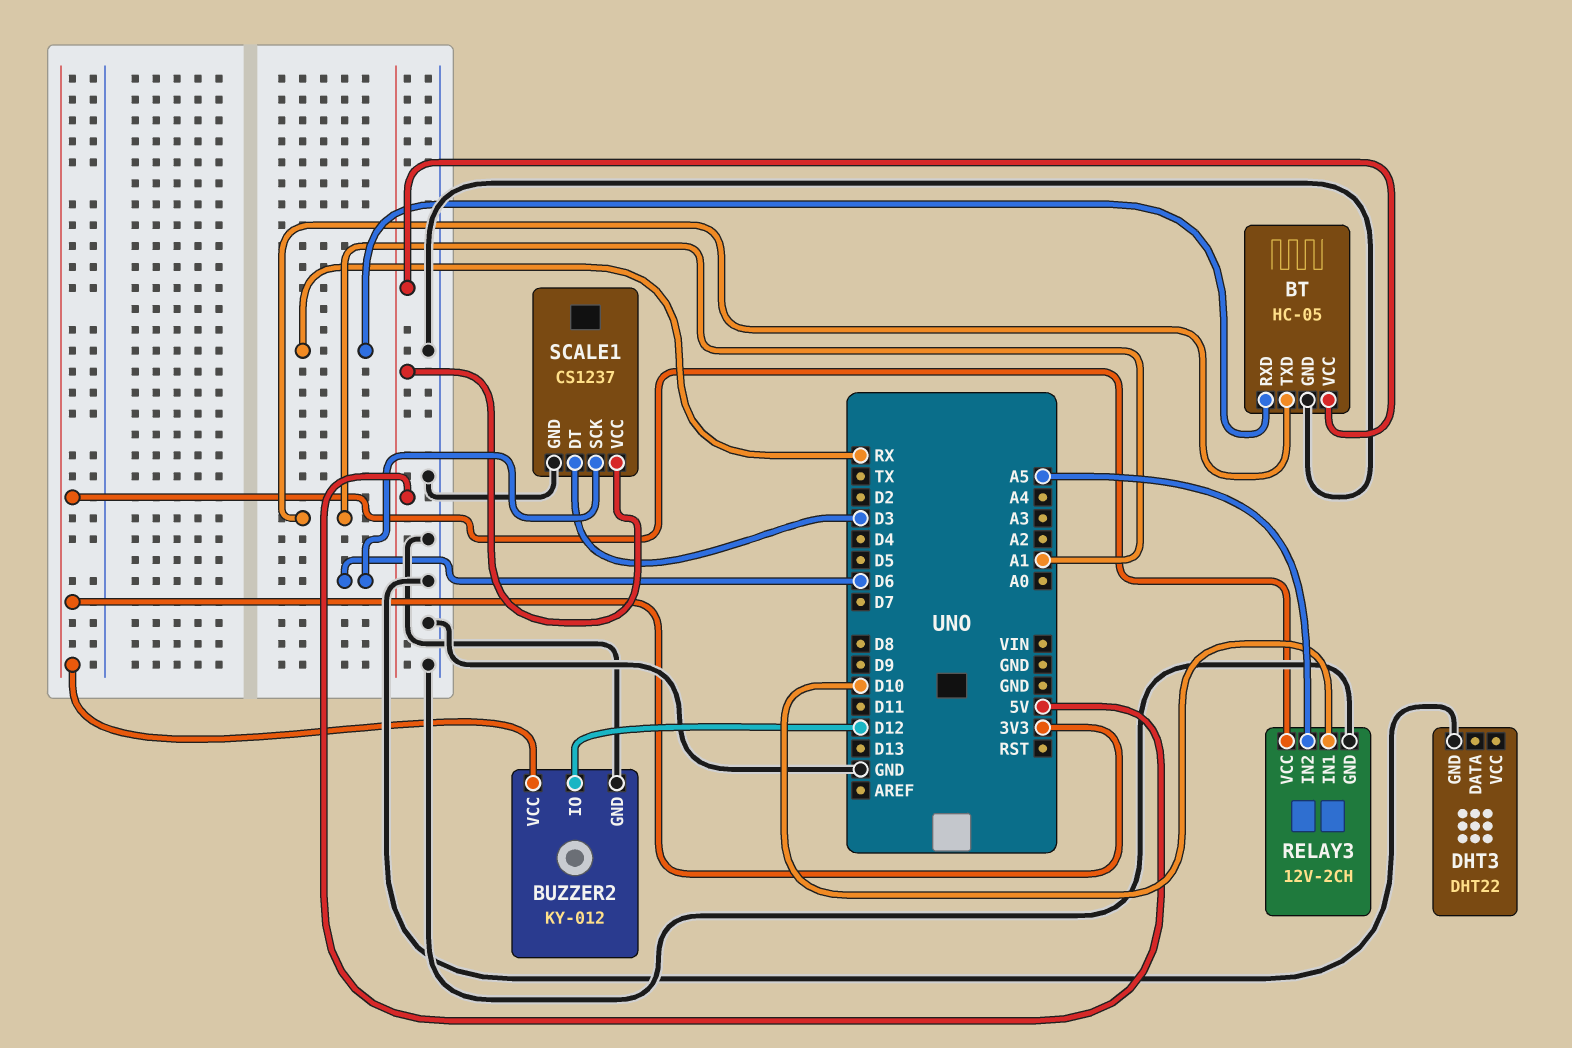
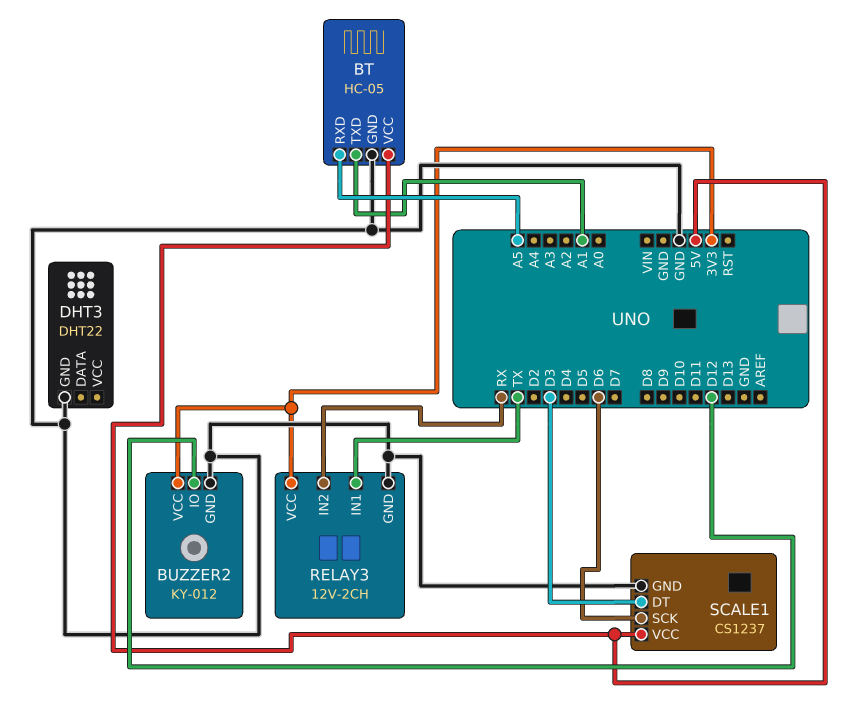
BT pin RXD: RX -> A5
RELAY3 pin IN1: D10 -> TX
RELAY3 pin IN2: A5 -> RX

